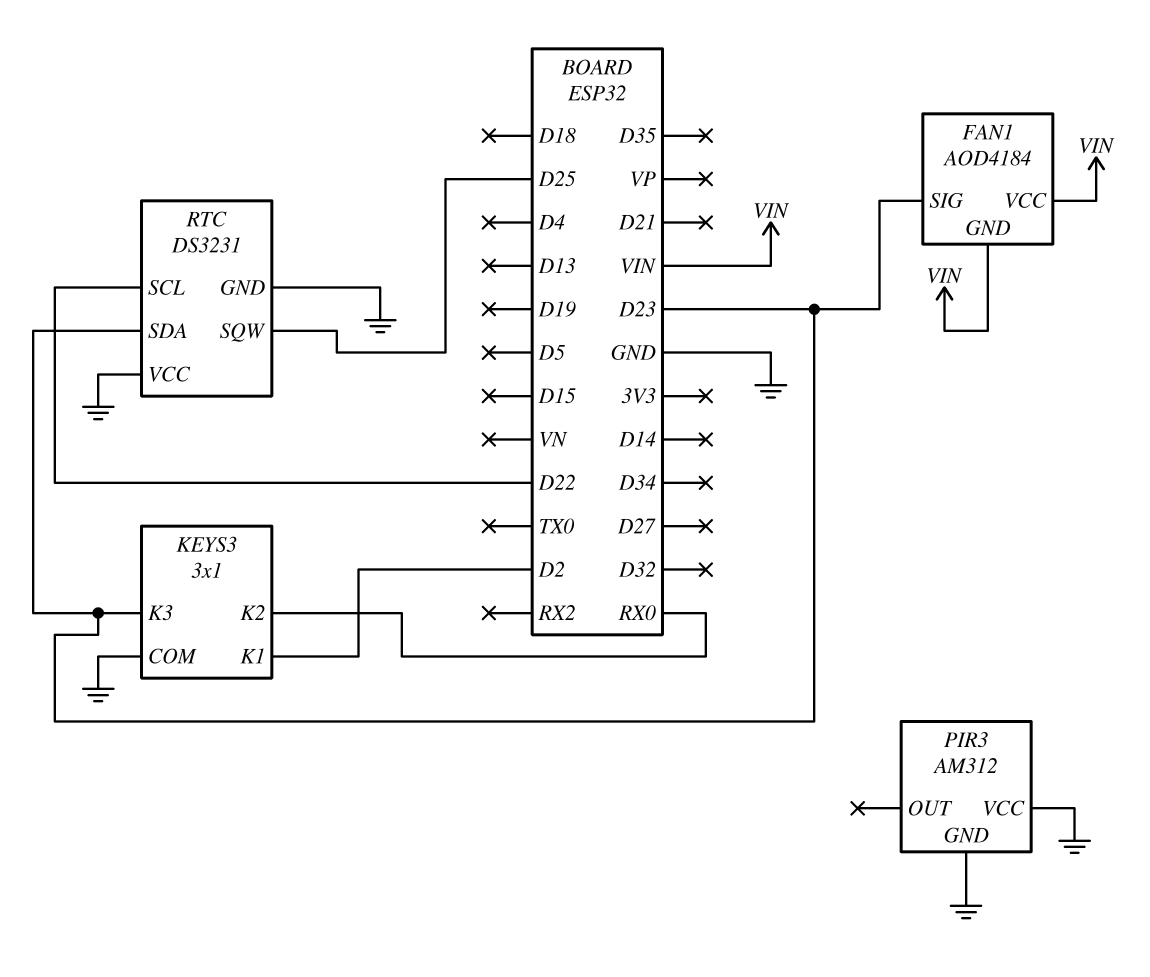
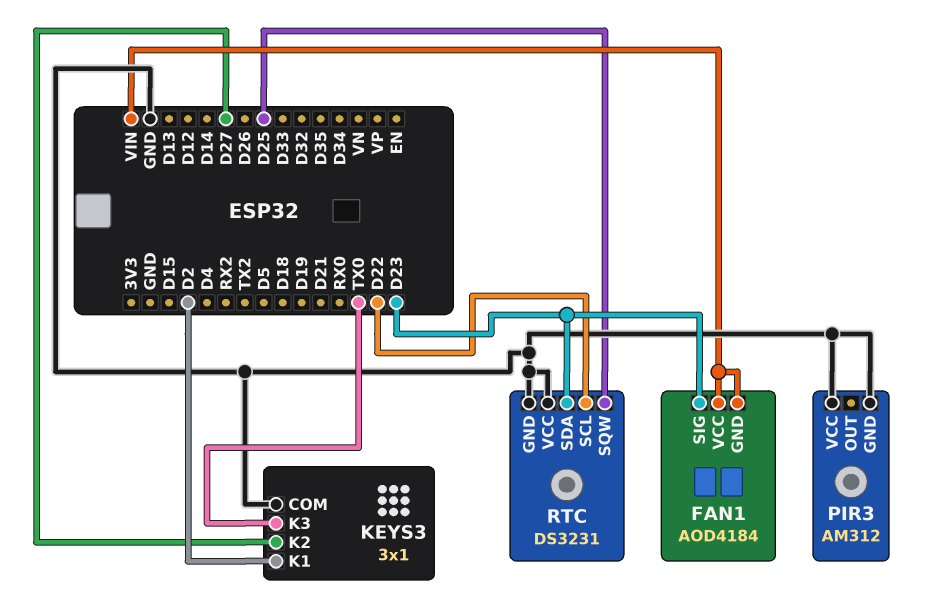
KEYS3 pin K2: RX0 -> D27
KEYS3 pin K3: D23 -> TX0

